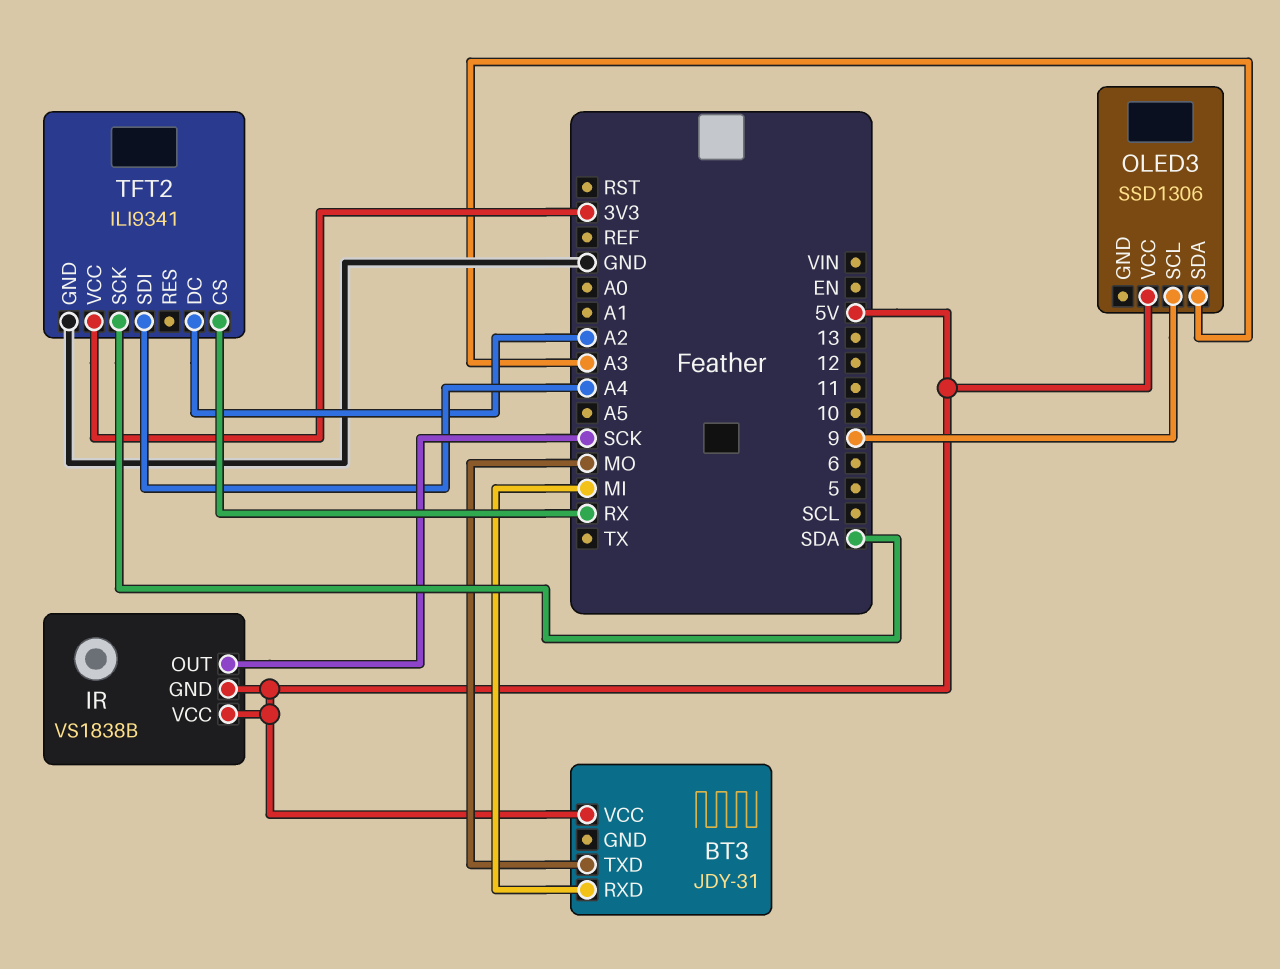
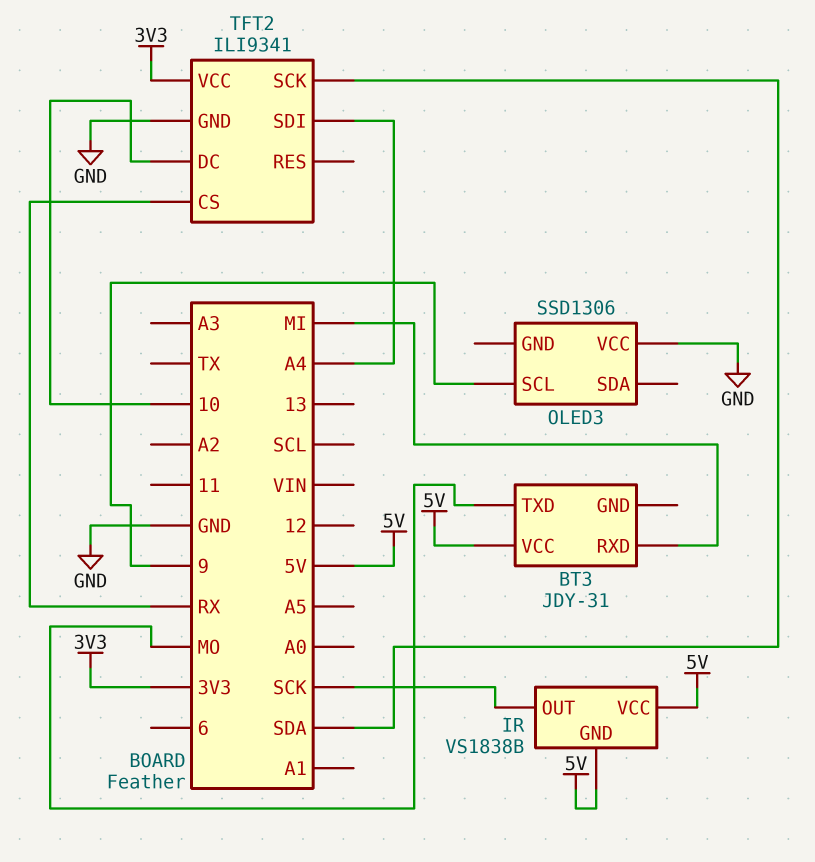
OLED3 pin SDA: A3 -> none
OLED3 pin VCC: 5V -> GND
TFT2 pin DC: A2 -> 10

